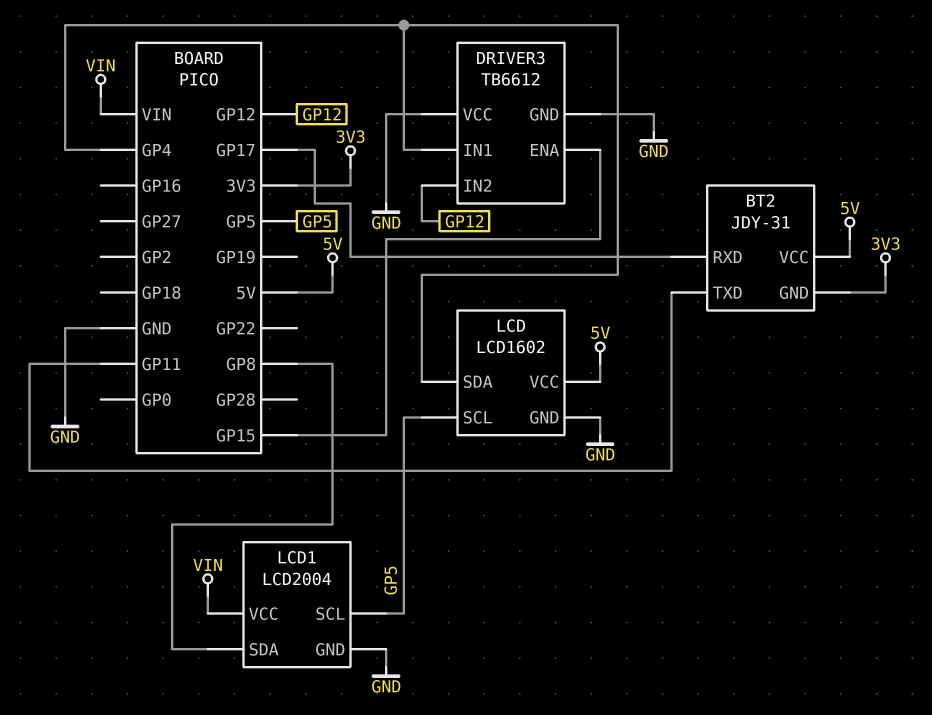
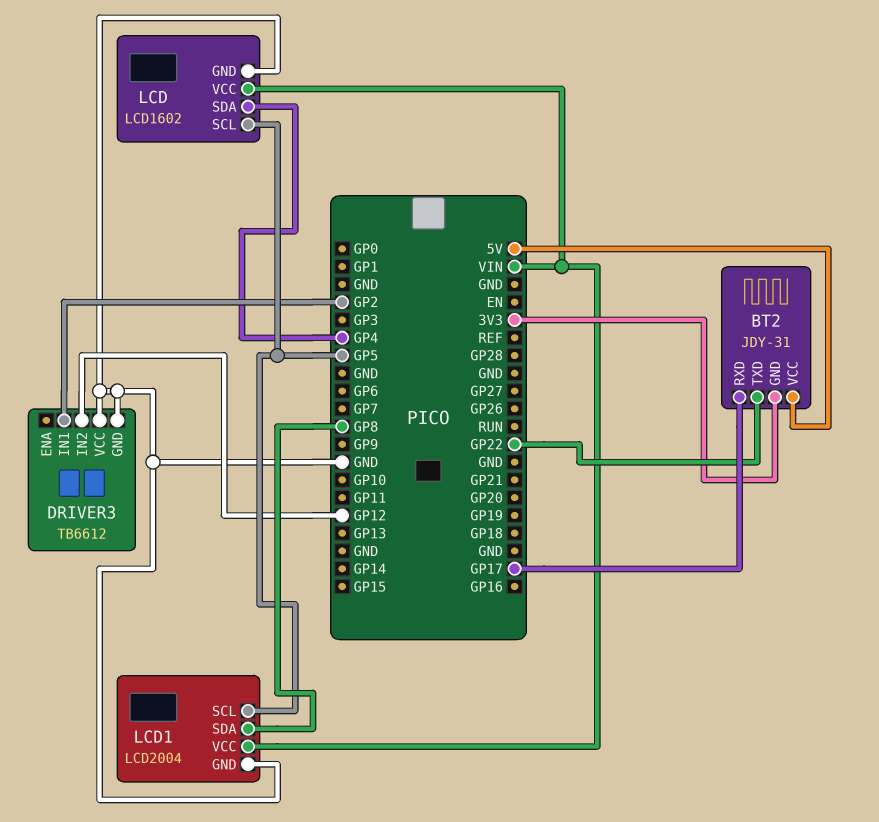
BT2 pin TXD: GP11 -> GP22
DRIVER3 pin ENA: GP15 -> none
DRIVER3 pin IN1: GP4 -> GP2
LCD pin VCC: 5V -> VIN

